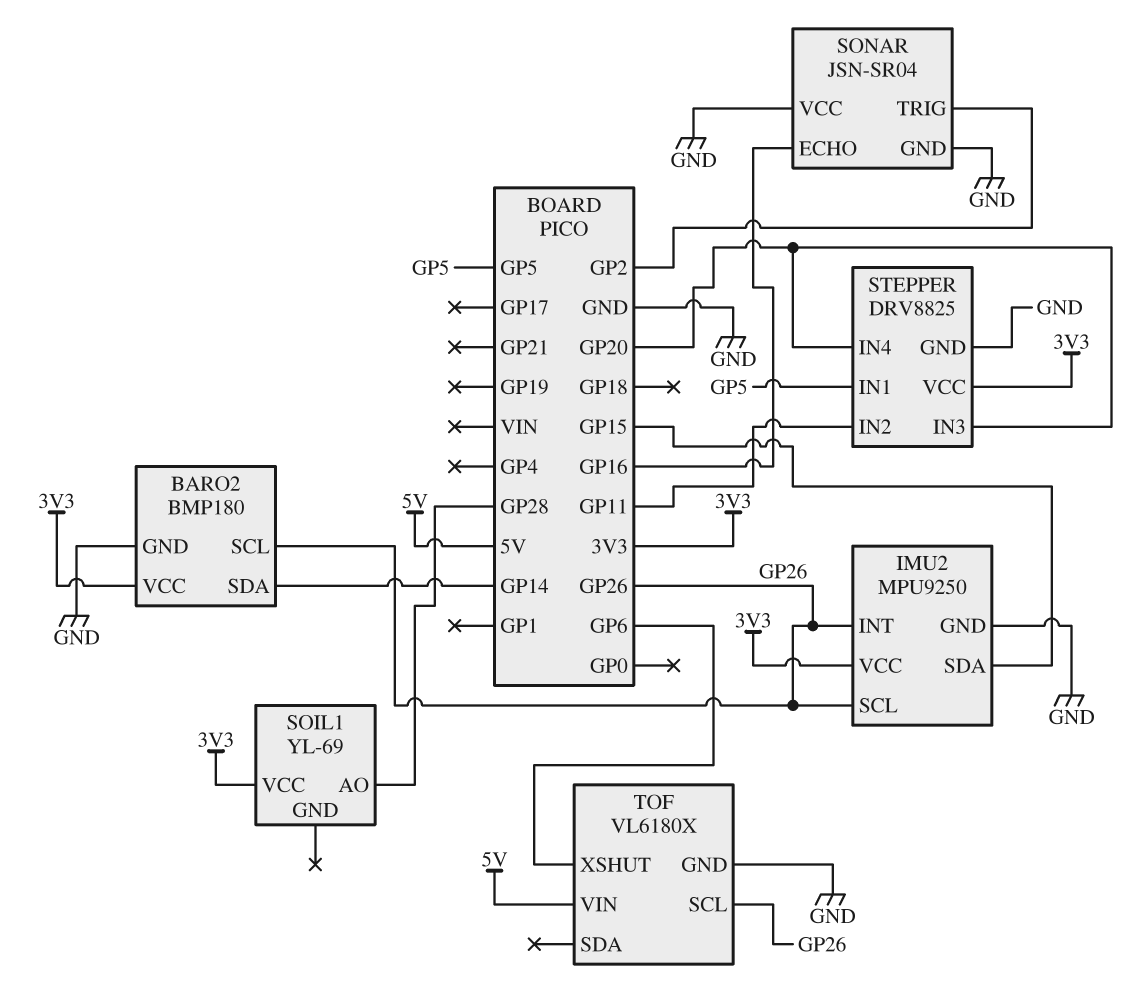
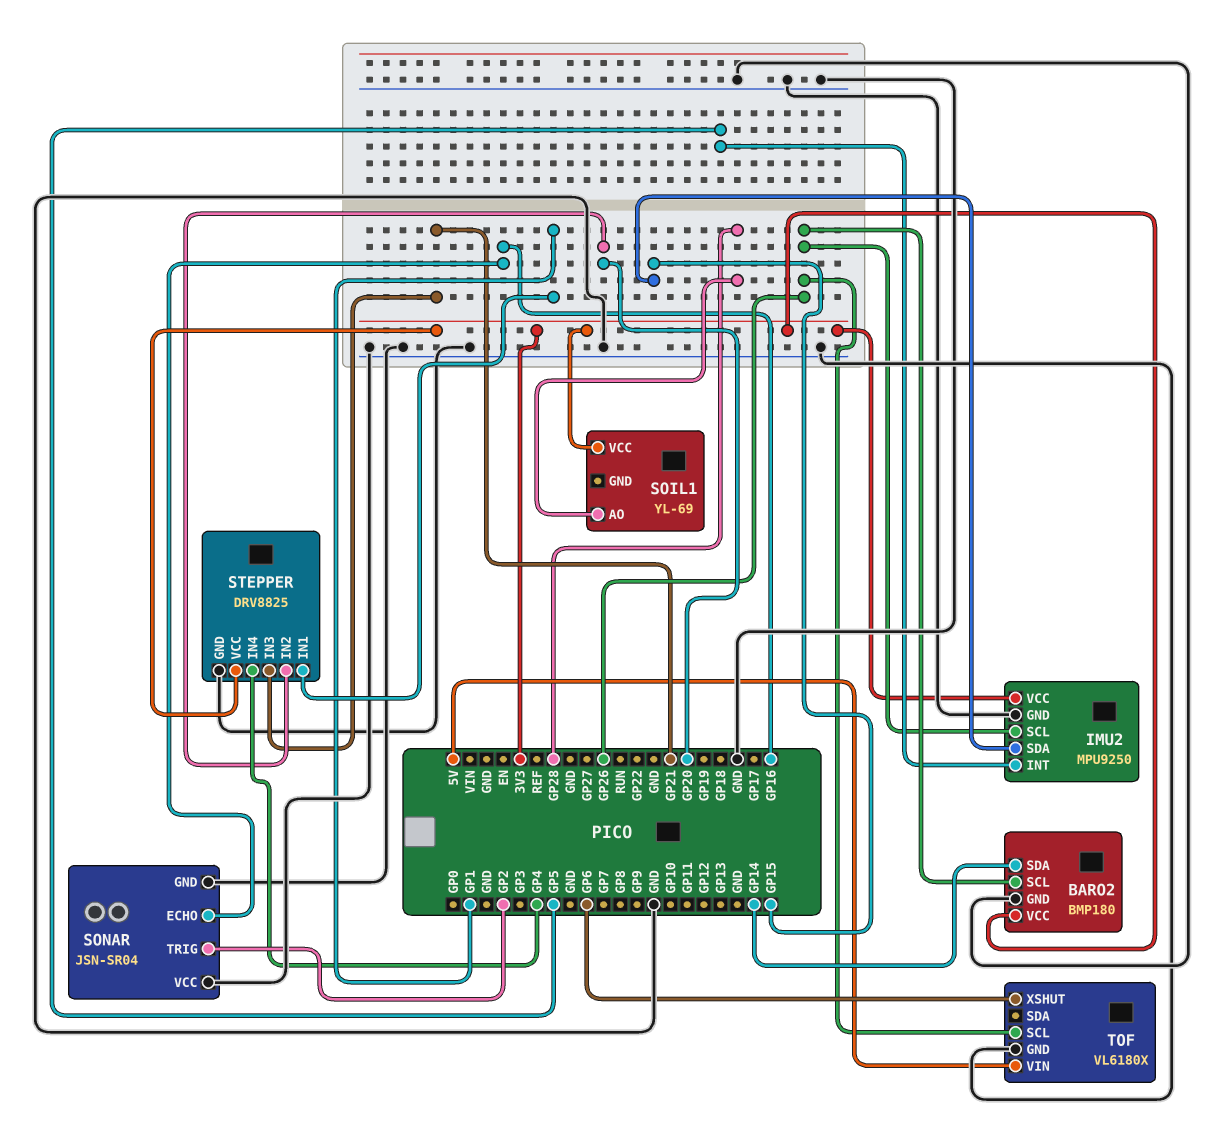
IMU2 pin INT: GP26 -> GP5
STEPPER pin IN1: GP5 -> GP1
STEPPER pin IN2: GP11 -> GP20
STEPPER pin IN3: GP20 -> GP21
STEPPER pin IN4: GP20 -> GP4

